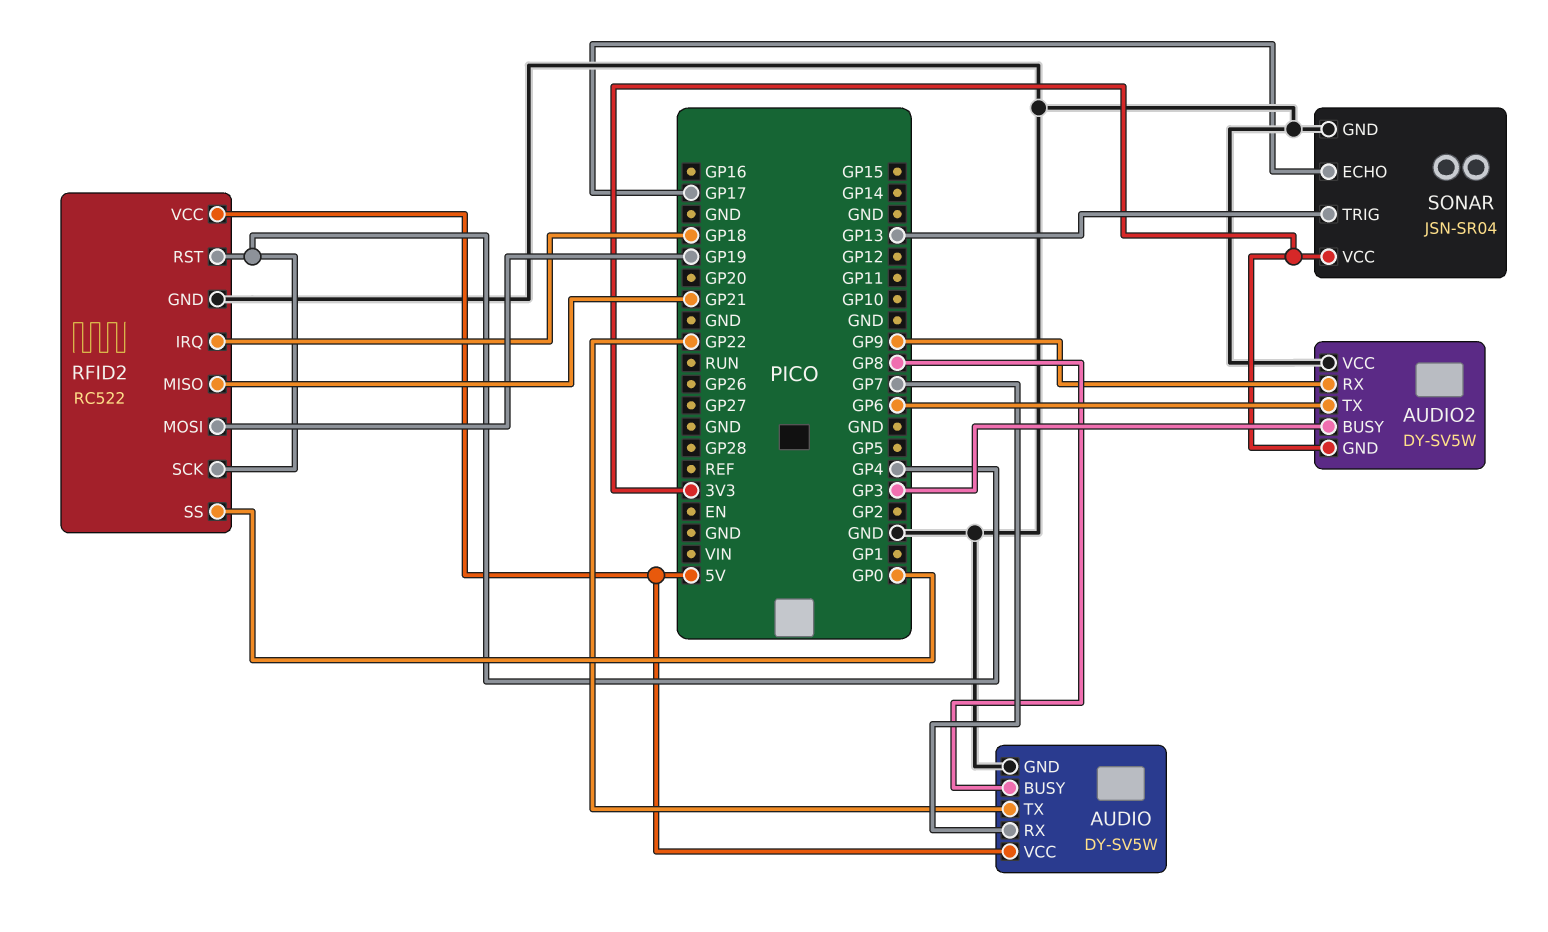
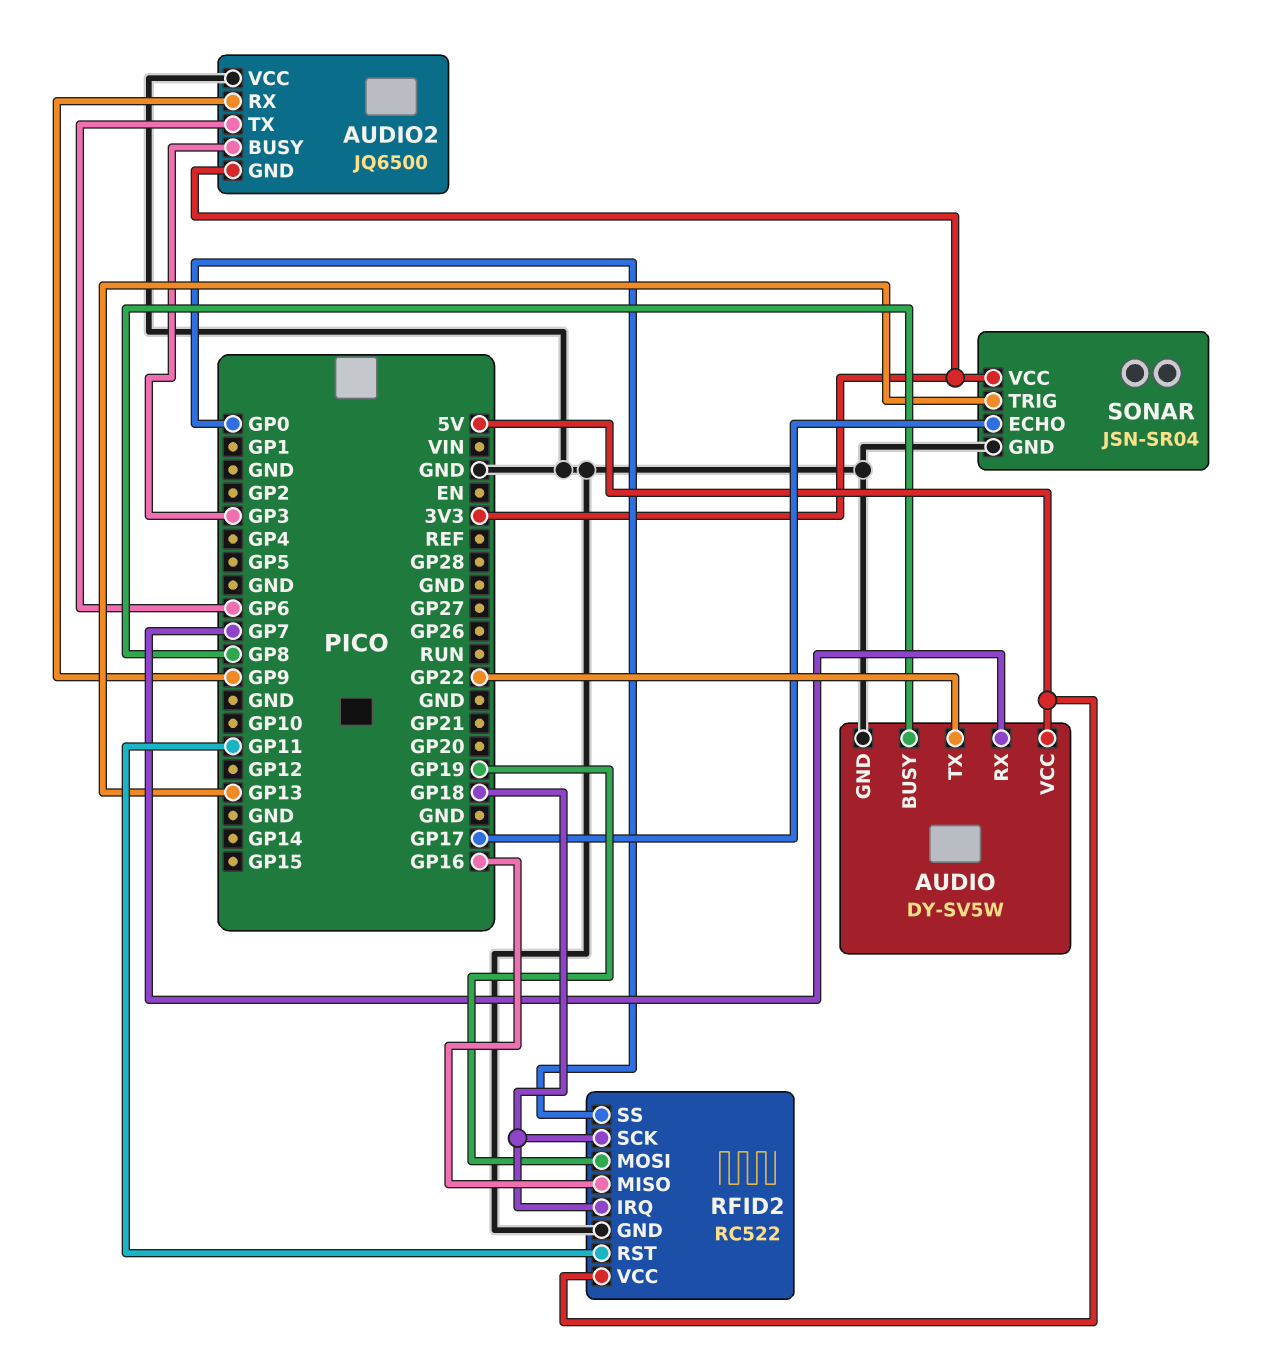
AUDIO2: DY-SV5W -> JQ6500
RFID2 pin MISO: GP21 -> GP16
RFID2 pin RST: GP4 -> GP11
RFID2 pin SCK: GP4 -> GP18

